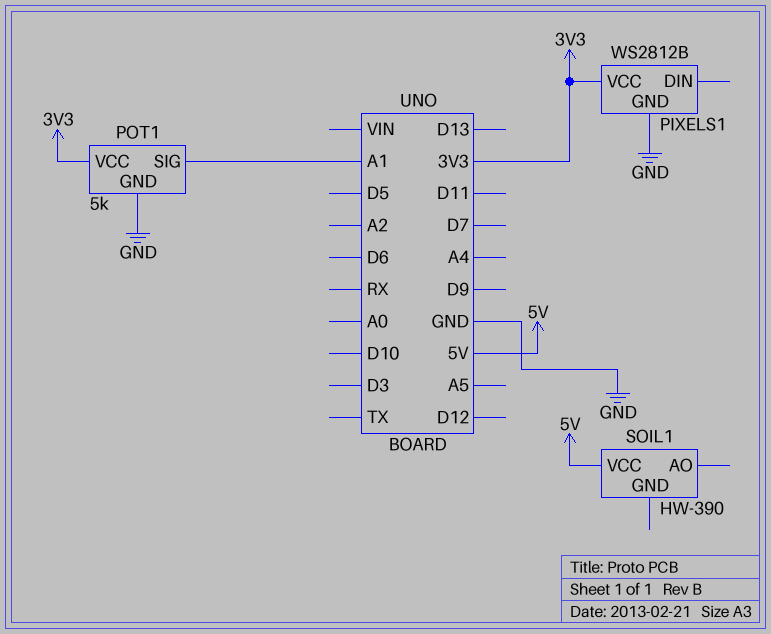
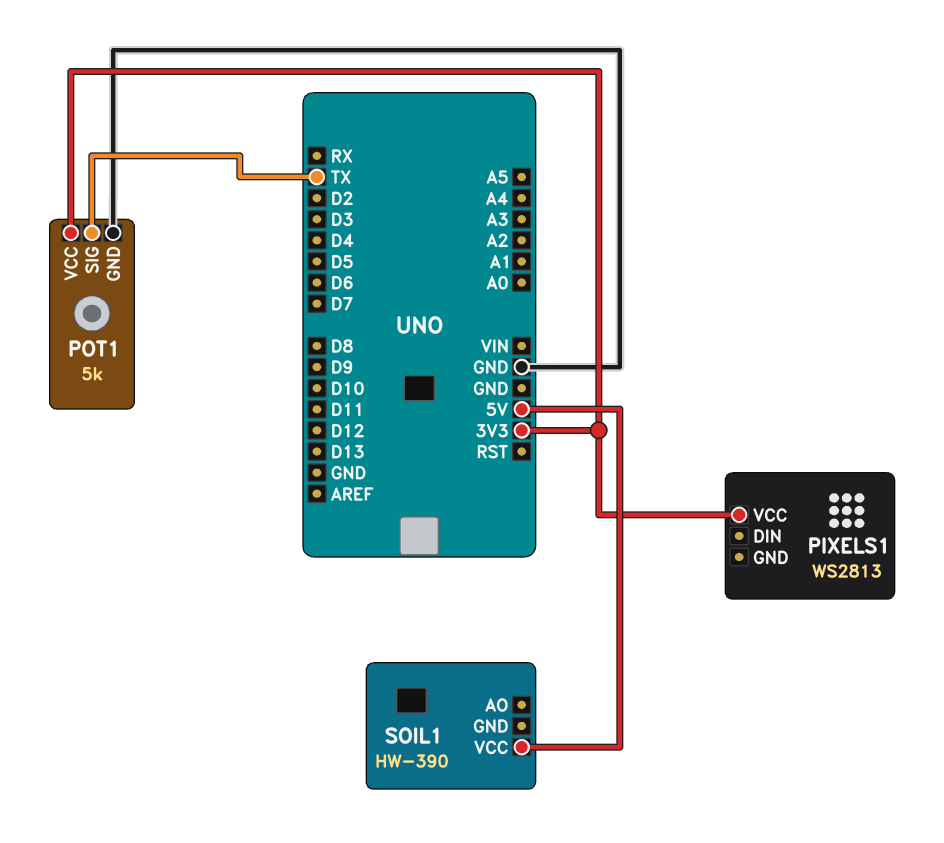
PIXELS1: WS2812B -> WS2813
PIXELS1 pin GND: GND -> none
POT1 pin SIG: A1 -> TX

